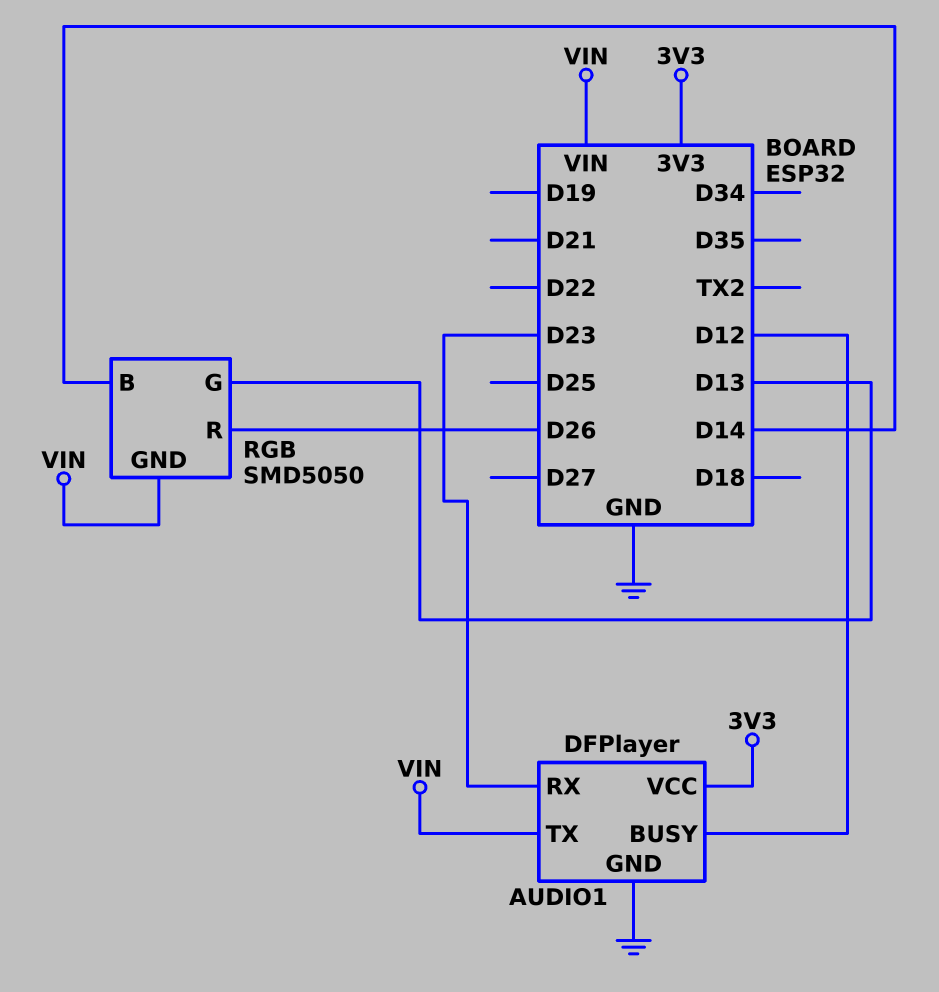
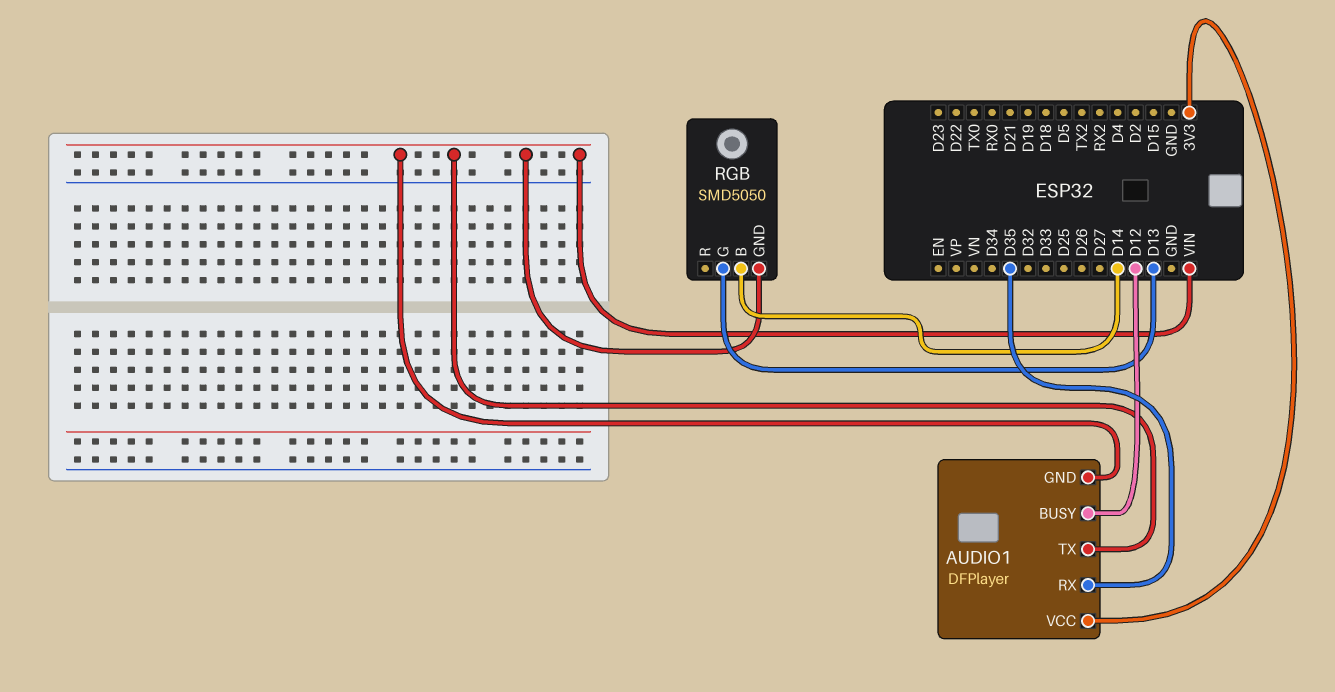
AUDIO1 pin GND: GND -> VIN
AUDIO1 pin RX: D23 -> D35
RGB pin R: D26 -> none

